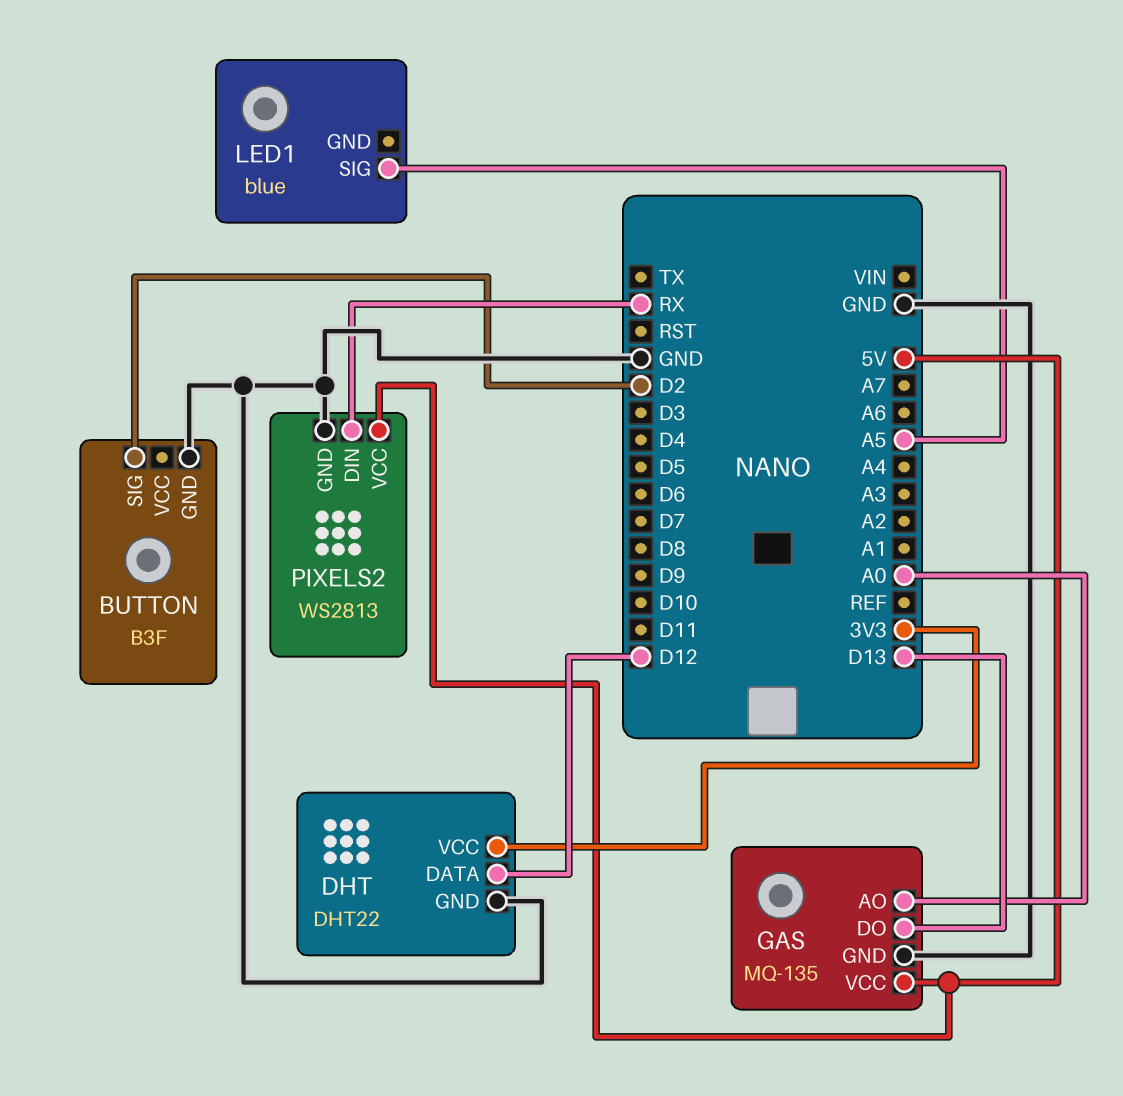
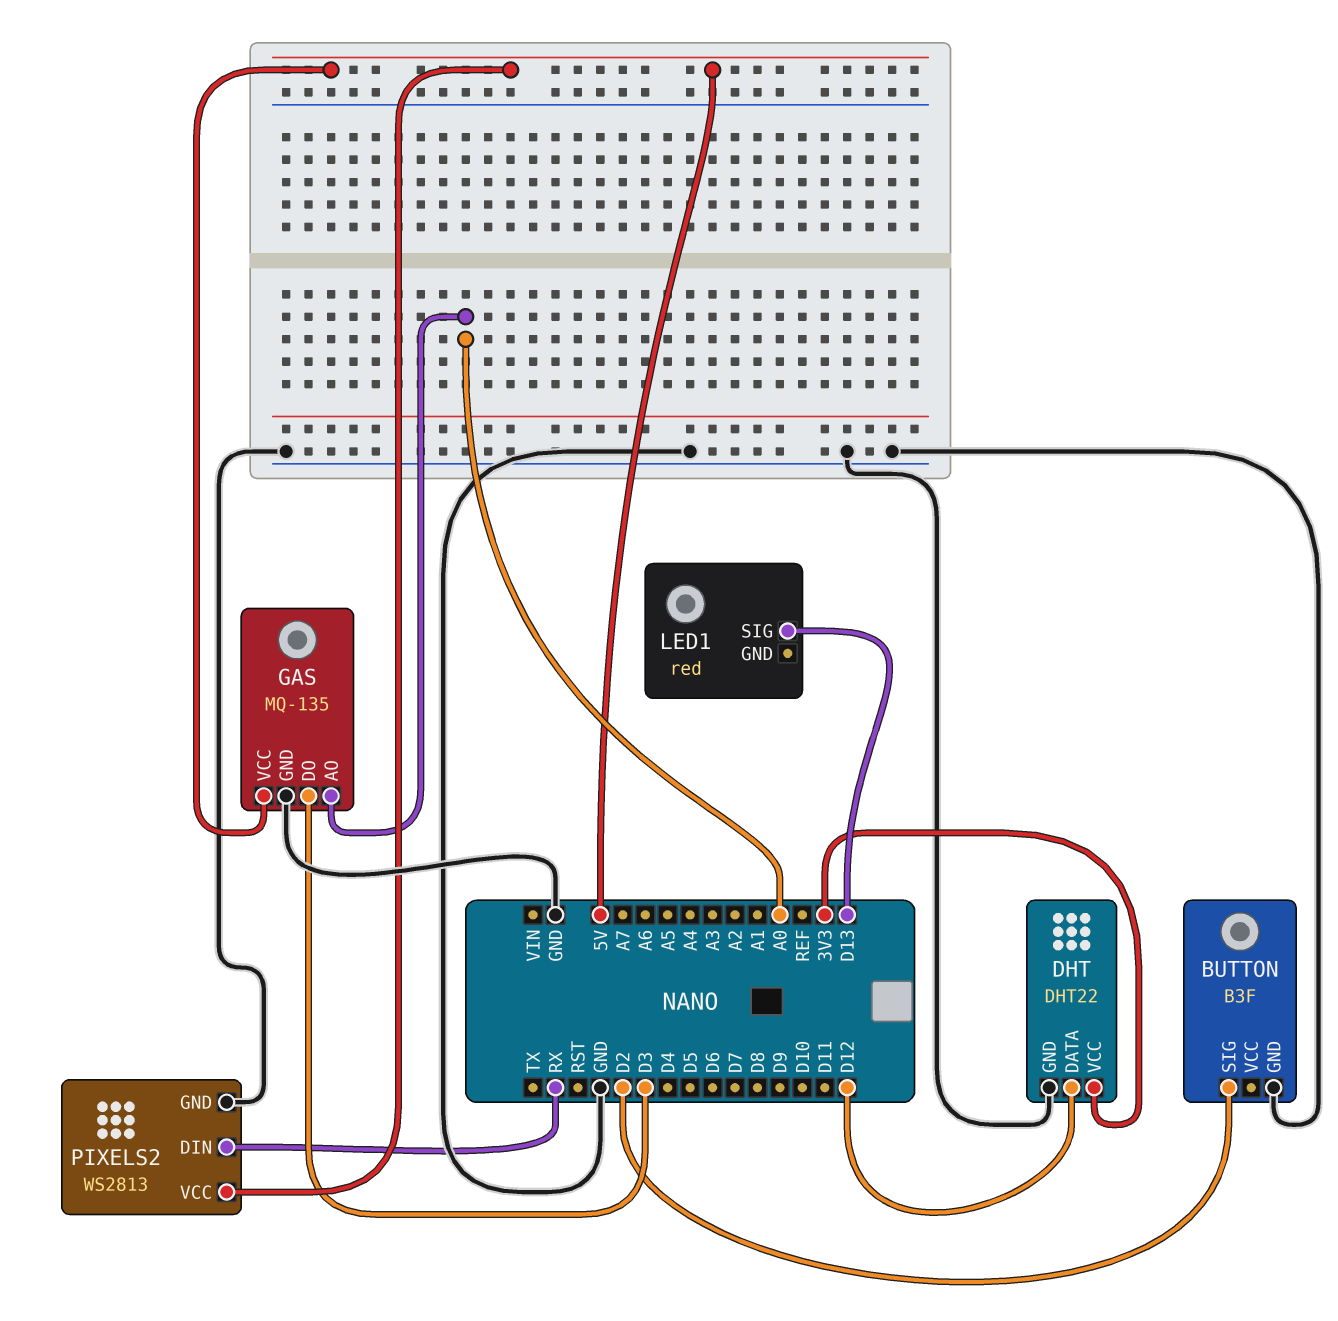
GAS pin DO: D13 -> D3
LED1: blue -> red
LED1 pin SIG: A5 -> D13

